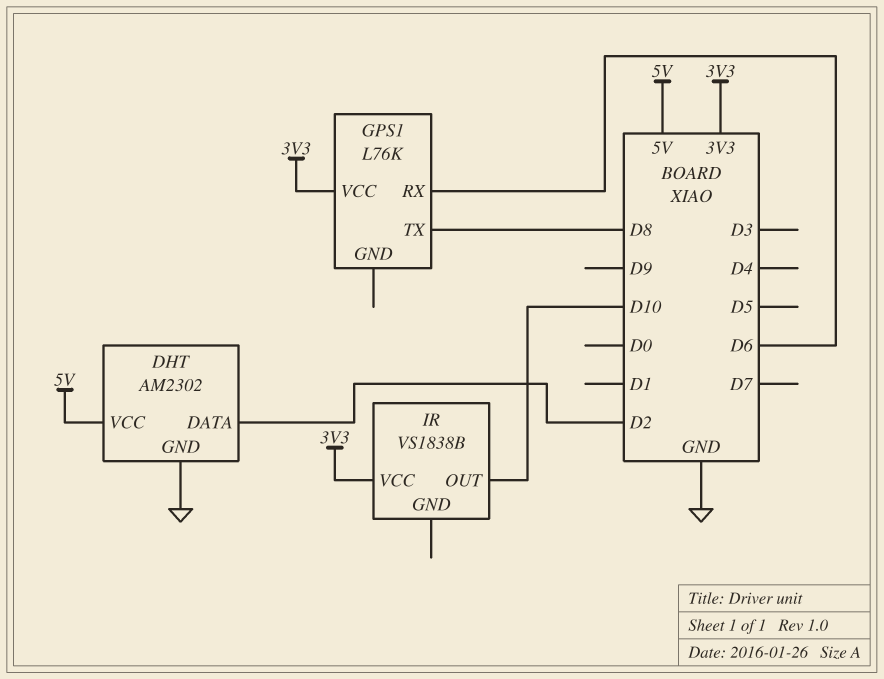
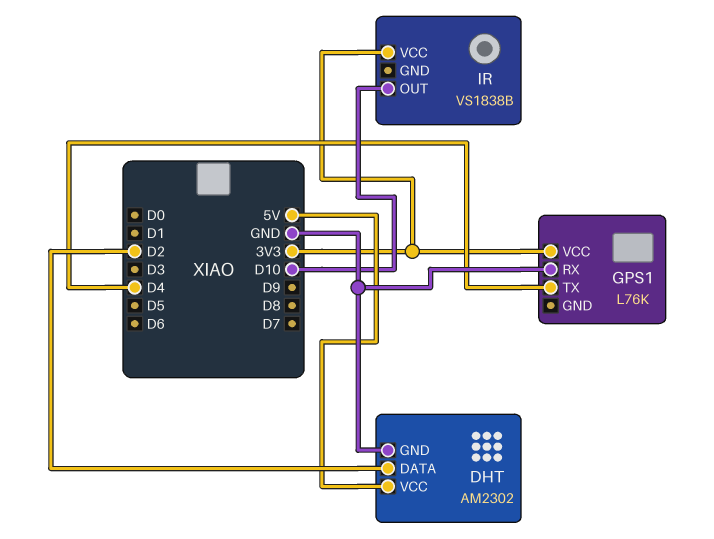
GPS1 pin RX: D6 -> GND
GPS1 pin TX: D8 -> D4

